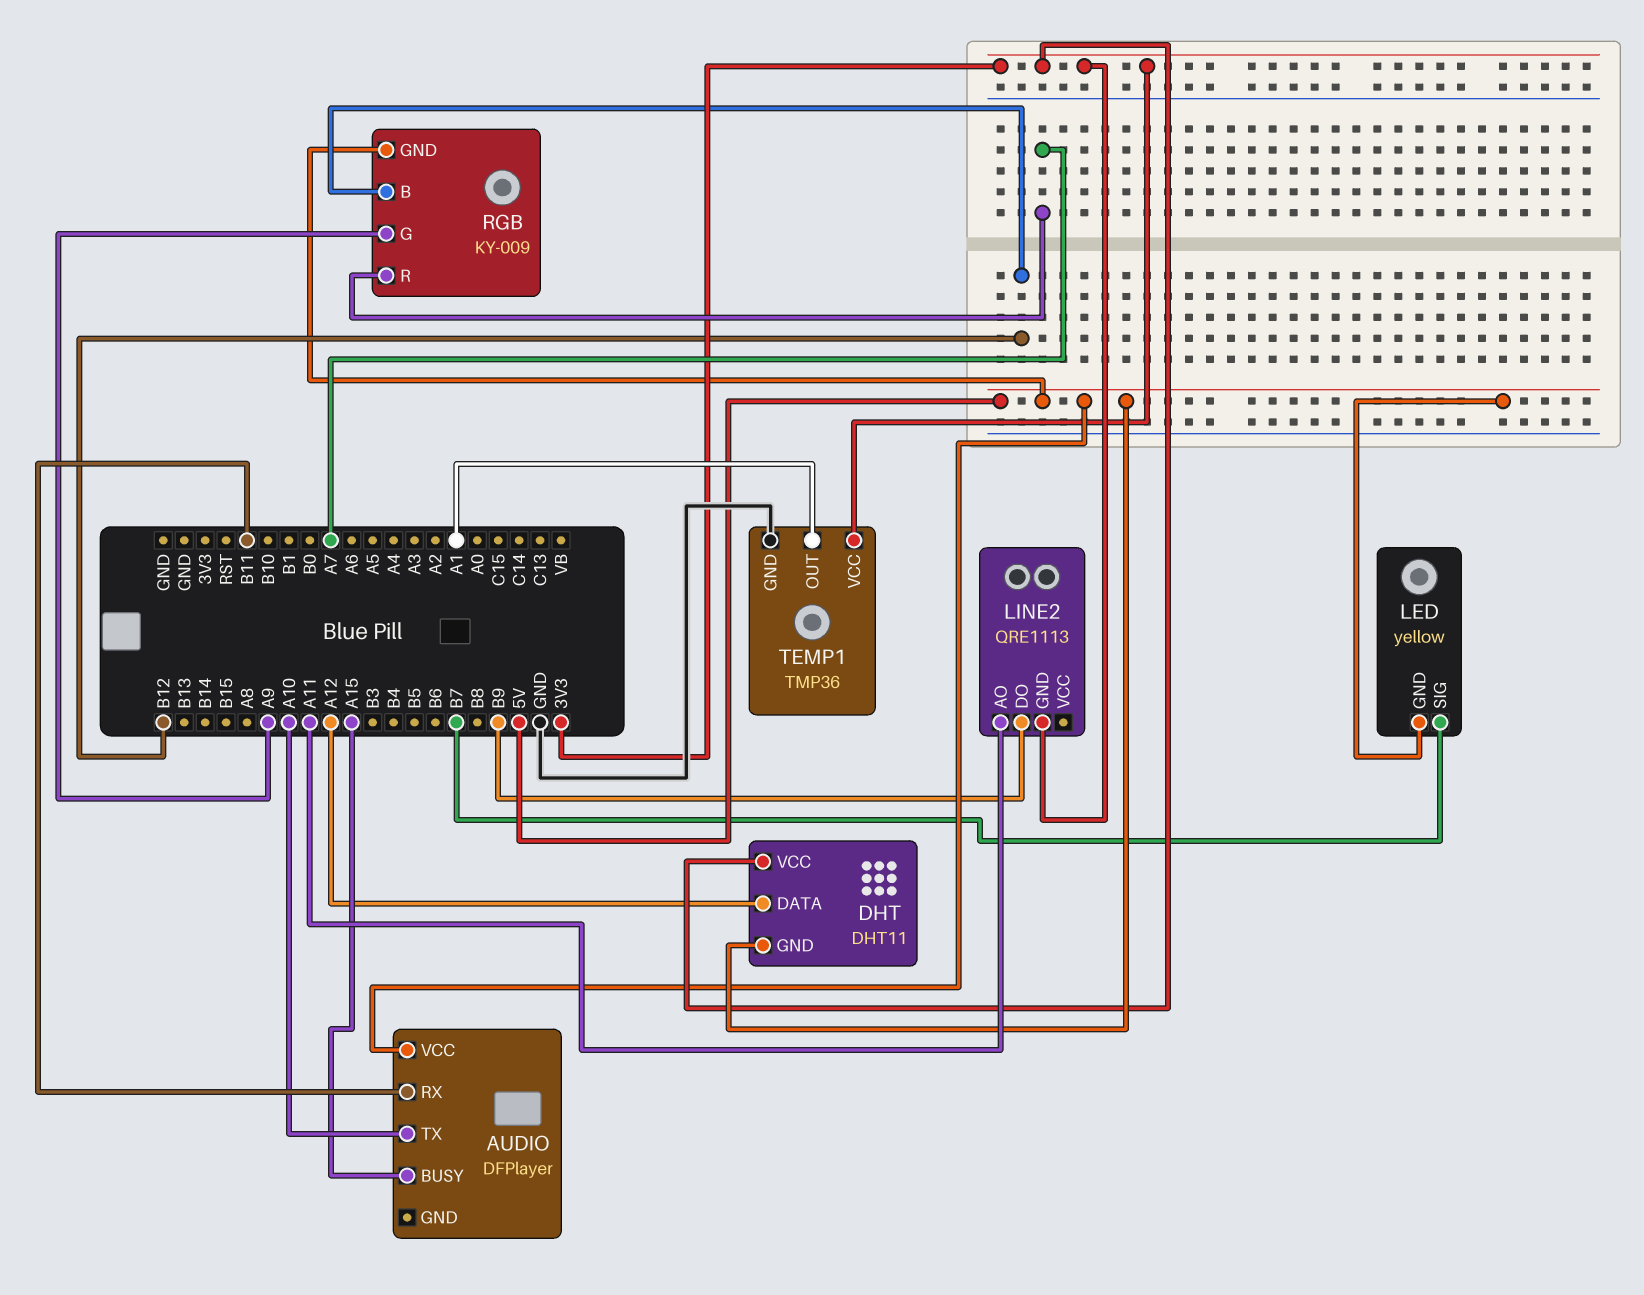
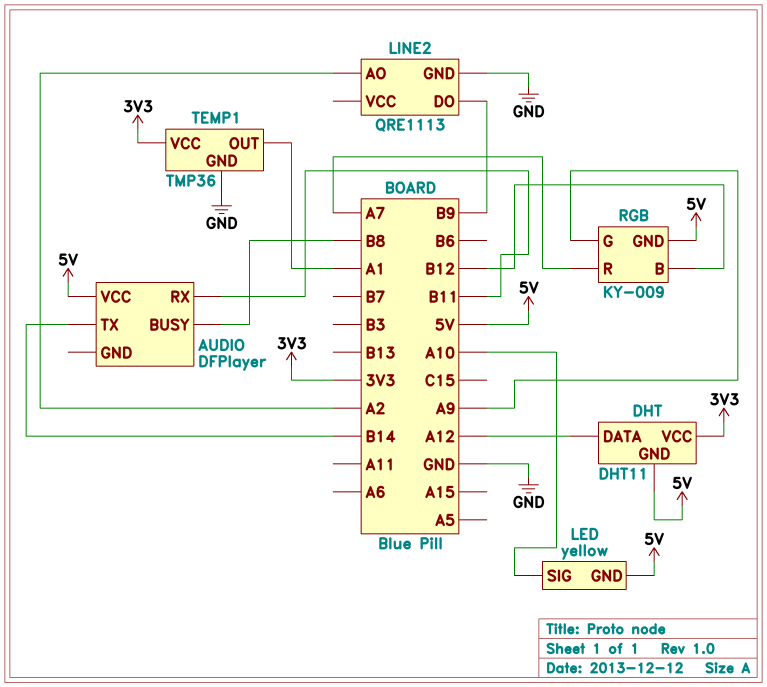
AUDIO pin BUSY: A15 -> B8
AUDIO pin TX: A10 -> B14
LED pin SIG: B7 -> A10
LINE2 pin AO: A11 -> A2
LINE2 pin GND: 3V3 -> GND

